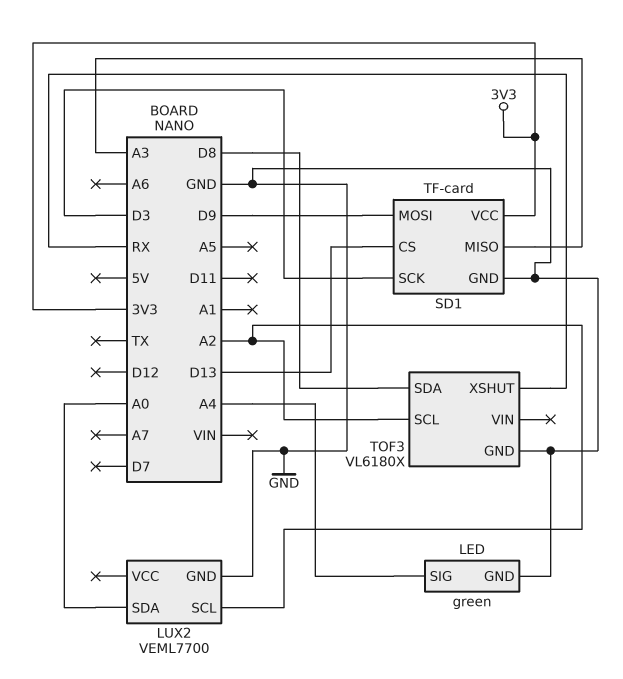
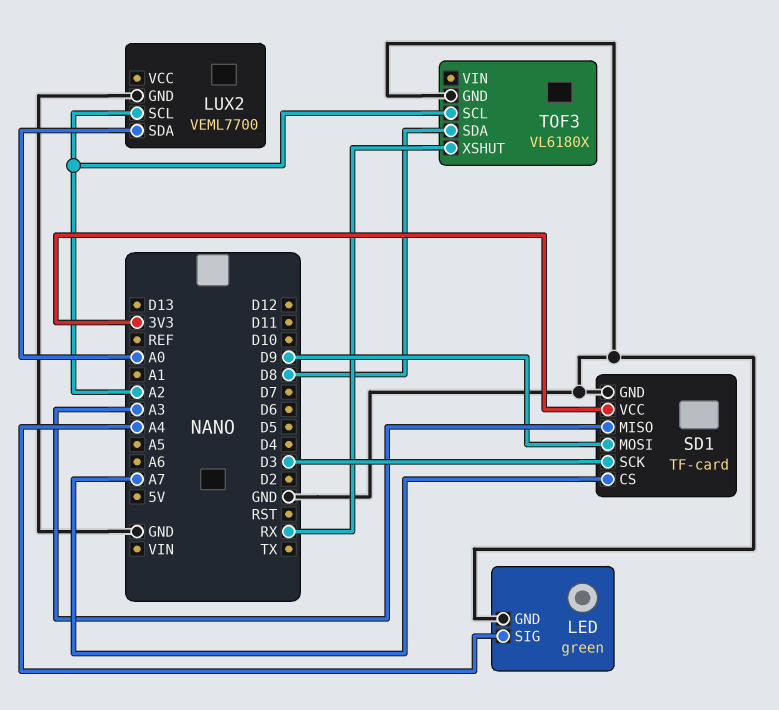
SD1 pin CS: D13 -> A7

